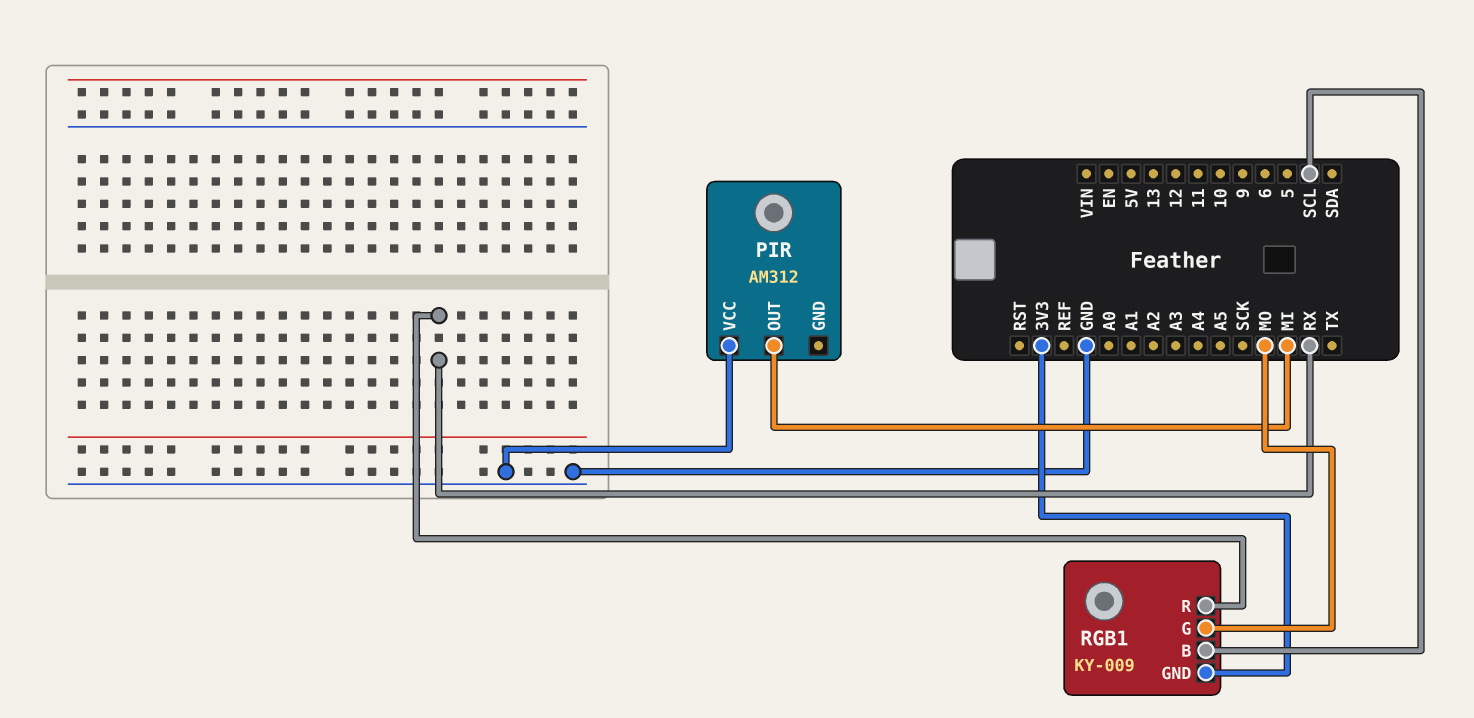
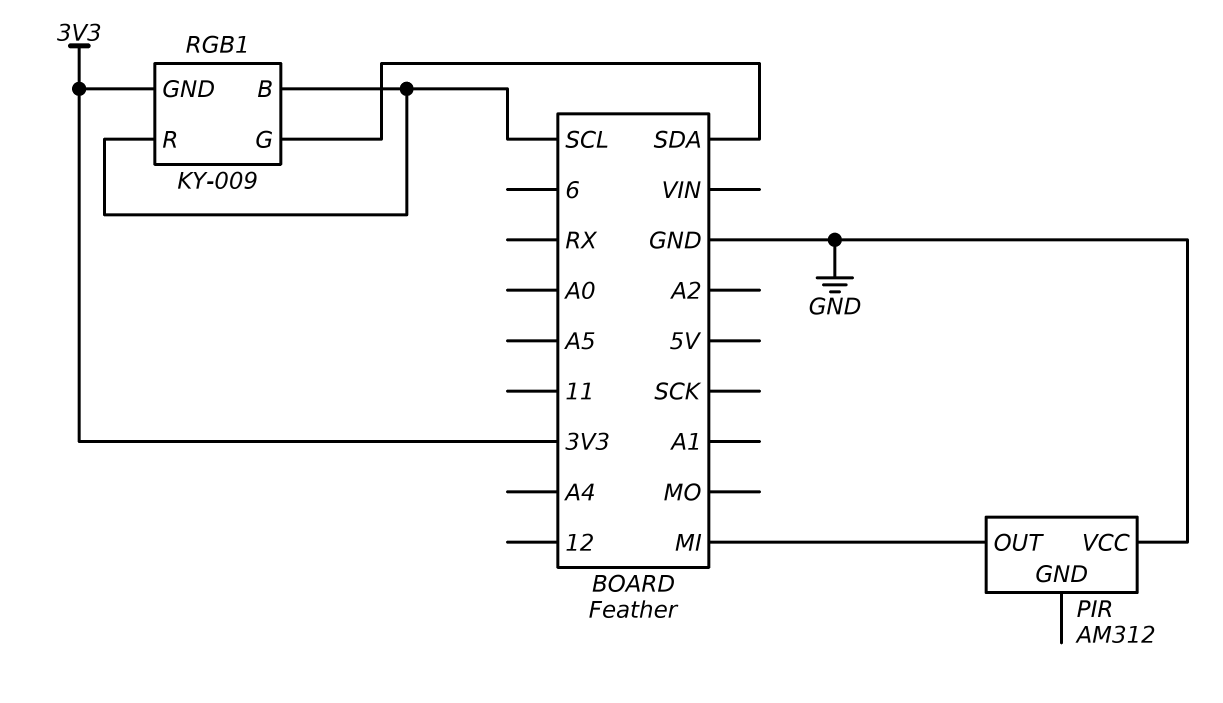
RGB1 pin G: MO -> SDA
RGB1 pin R: RX -> SCL

